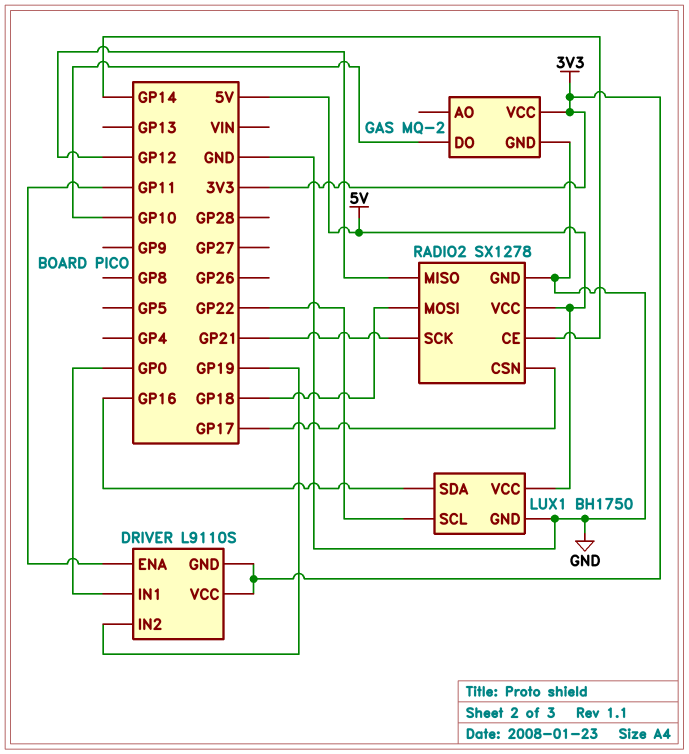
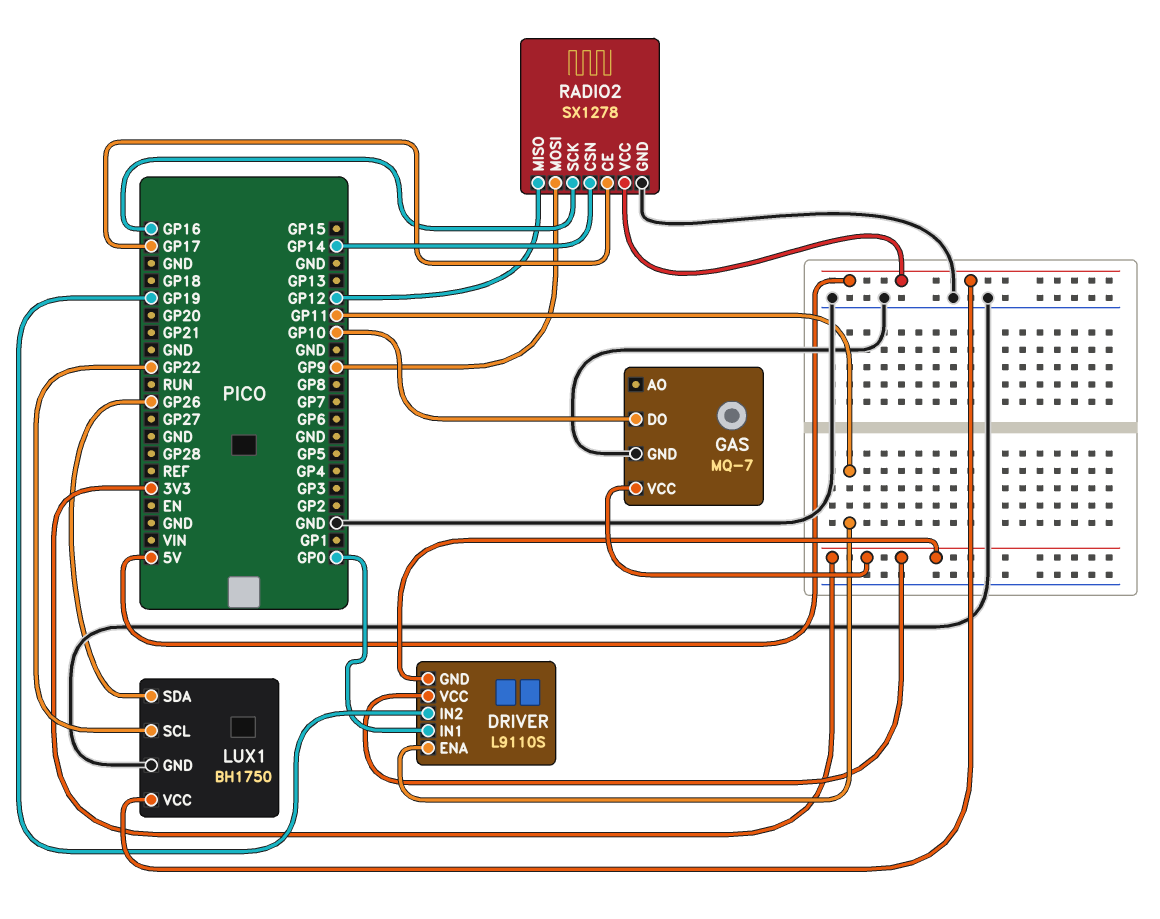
GAS: MQ-2 -> MQ-7
LUX1 pin SDA: GP16 -> GP26
RADIO2 pin CE: GP14 -> GP17
RADIO2 pin CSN: GP17 -> GP14
RADIO2 pin MOSI: GP18 -> GP9
RADIO2 pin SCK: GP21 -> GP16

